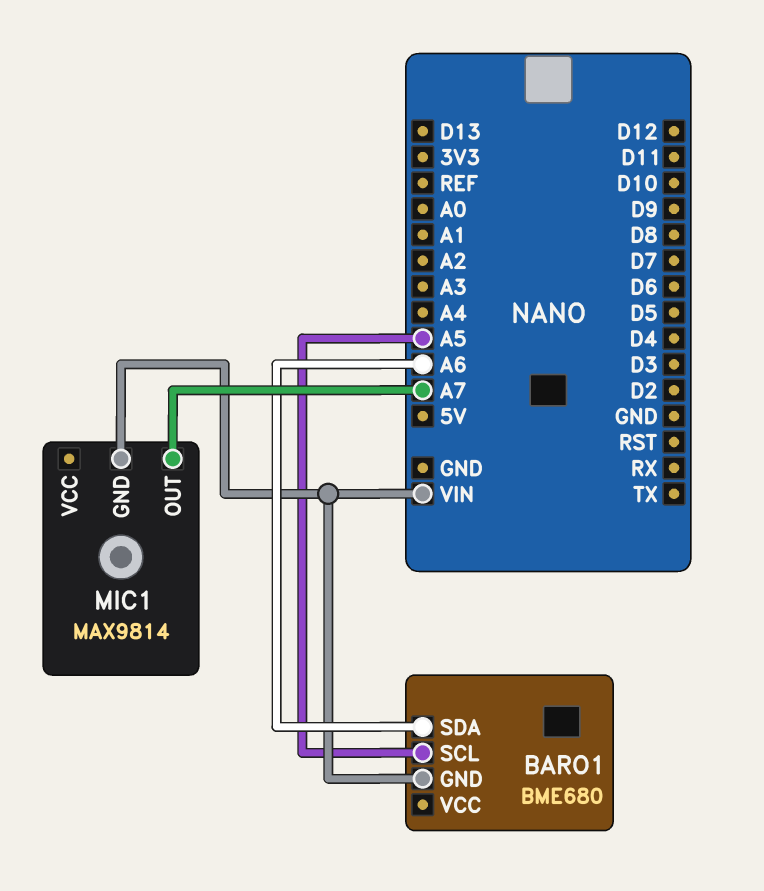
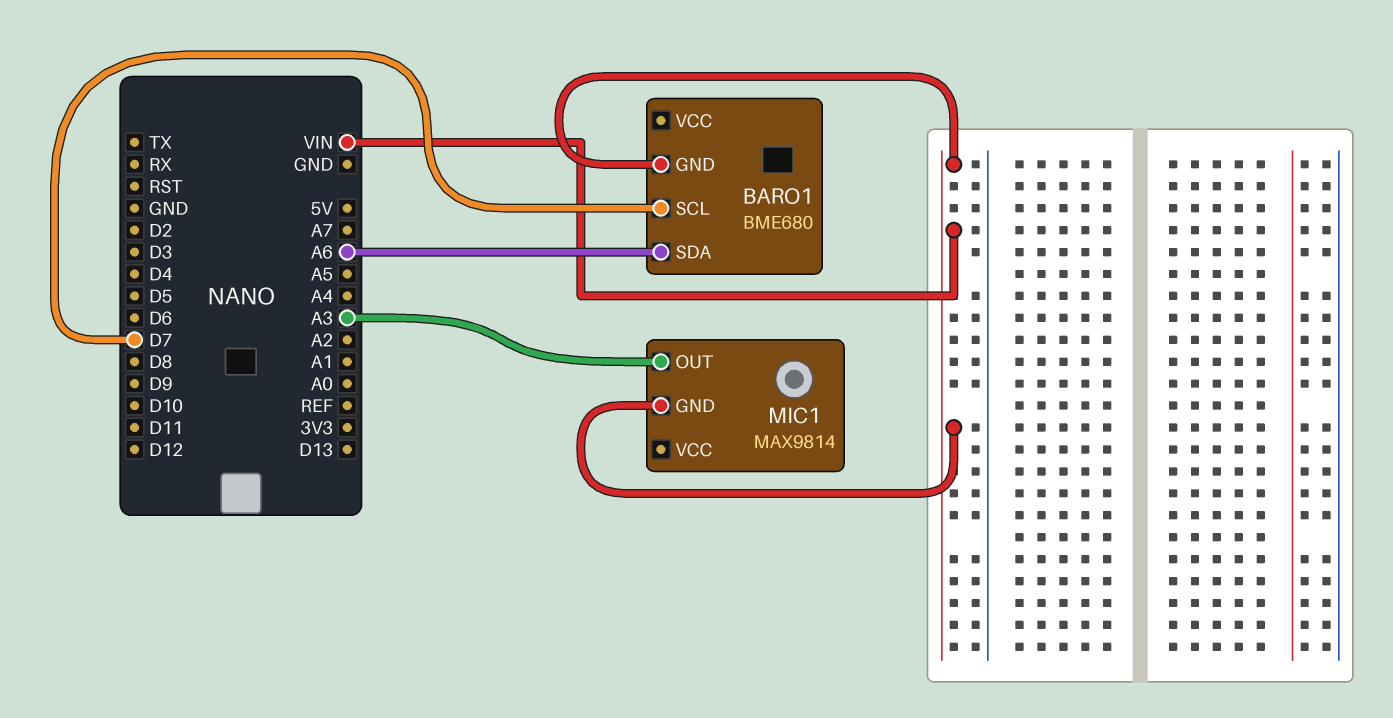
BARO1 pin SCL: A5 -> D7
MIC1 pin OUT: A7 -> A3

